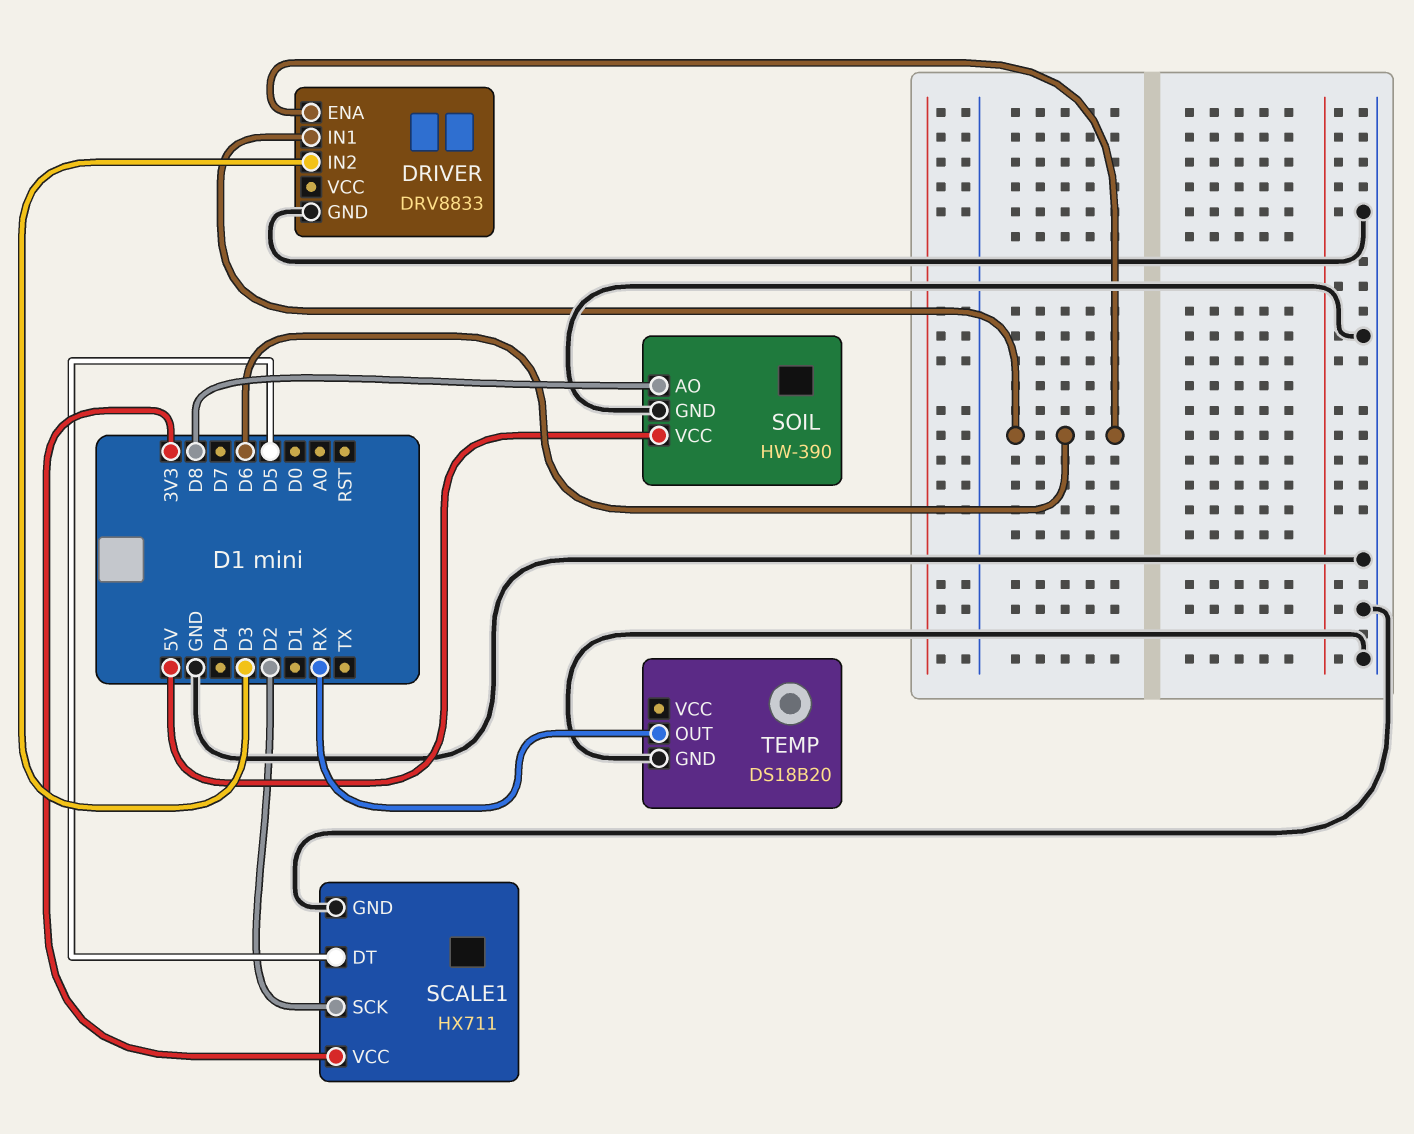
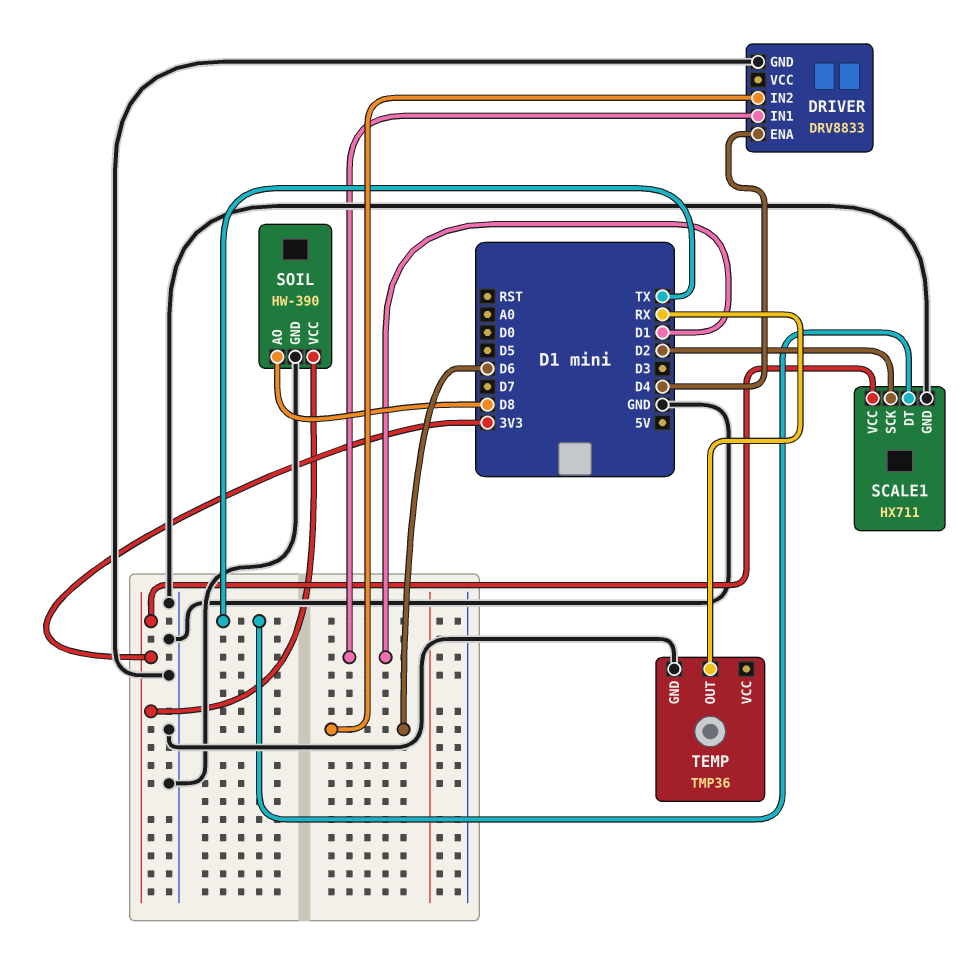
DRIVER pin ENA: D6 -> D4
DRIVER pin IN1: D6 -> D1
DRIVER pin IN2: D3 -> D6
SCALE1 pin DT: D5 -> TX
SOIL pin VCC: 5V -> 3V3
TEMP: DS18B20 -> TMP36

